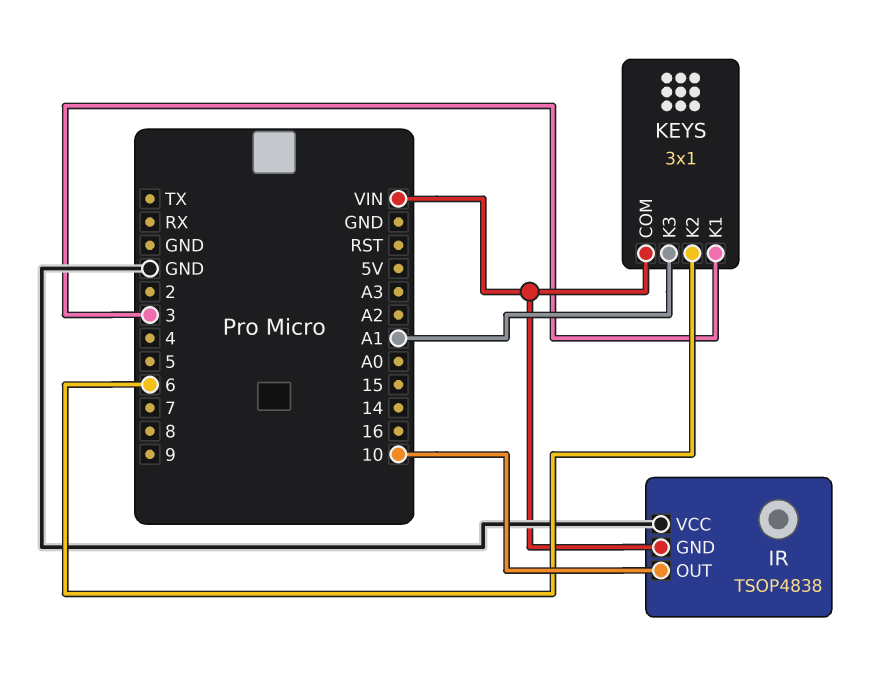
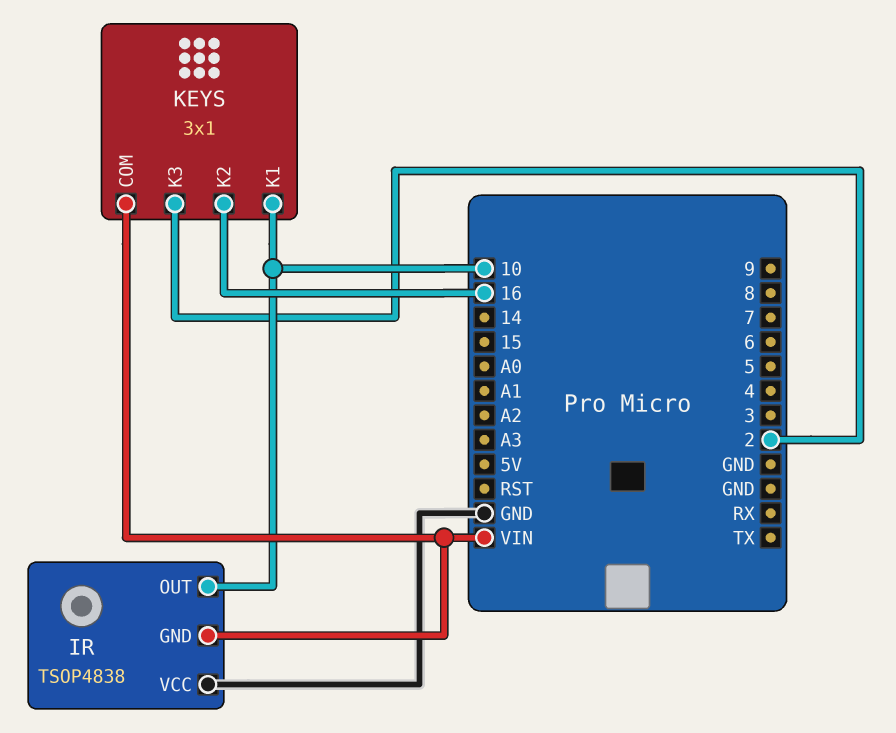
KEYS pin K1: 3 -> 10
KEYS pin K2: 6 -> 16
KEYS pin K3: A1 -> 2

